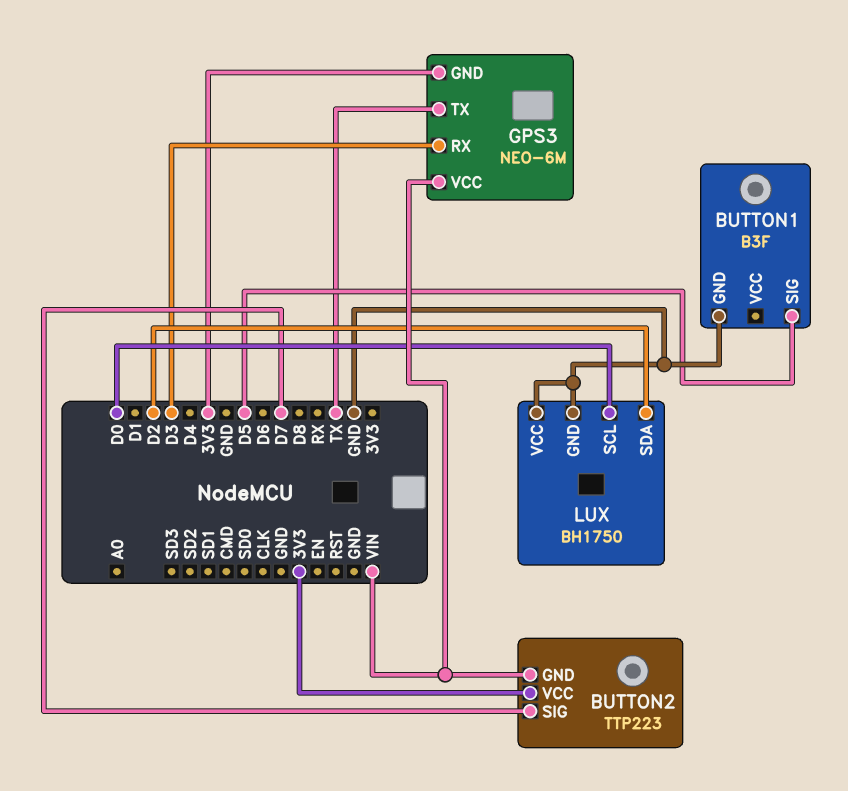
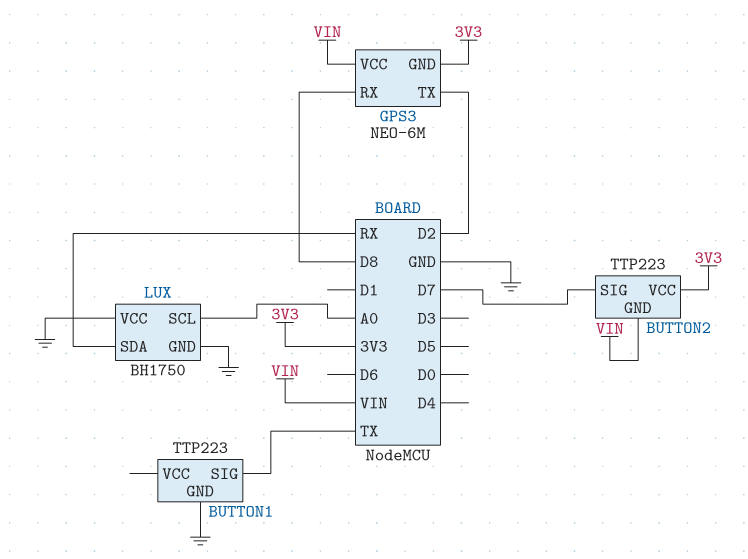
BUTTON1: B3F -> TTP223
BUTTON1 pin SIG: D5 -> TX
GPS3 pin RX: D3 -> D8
GPS3 pin TX: TX -> D2
LUX pin SCL: D0 -> A0
LUX pin SDA: D2 -> RX

